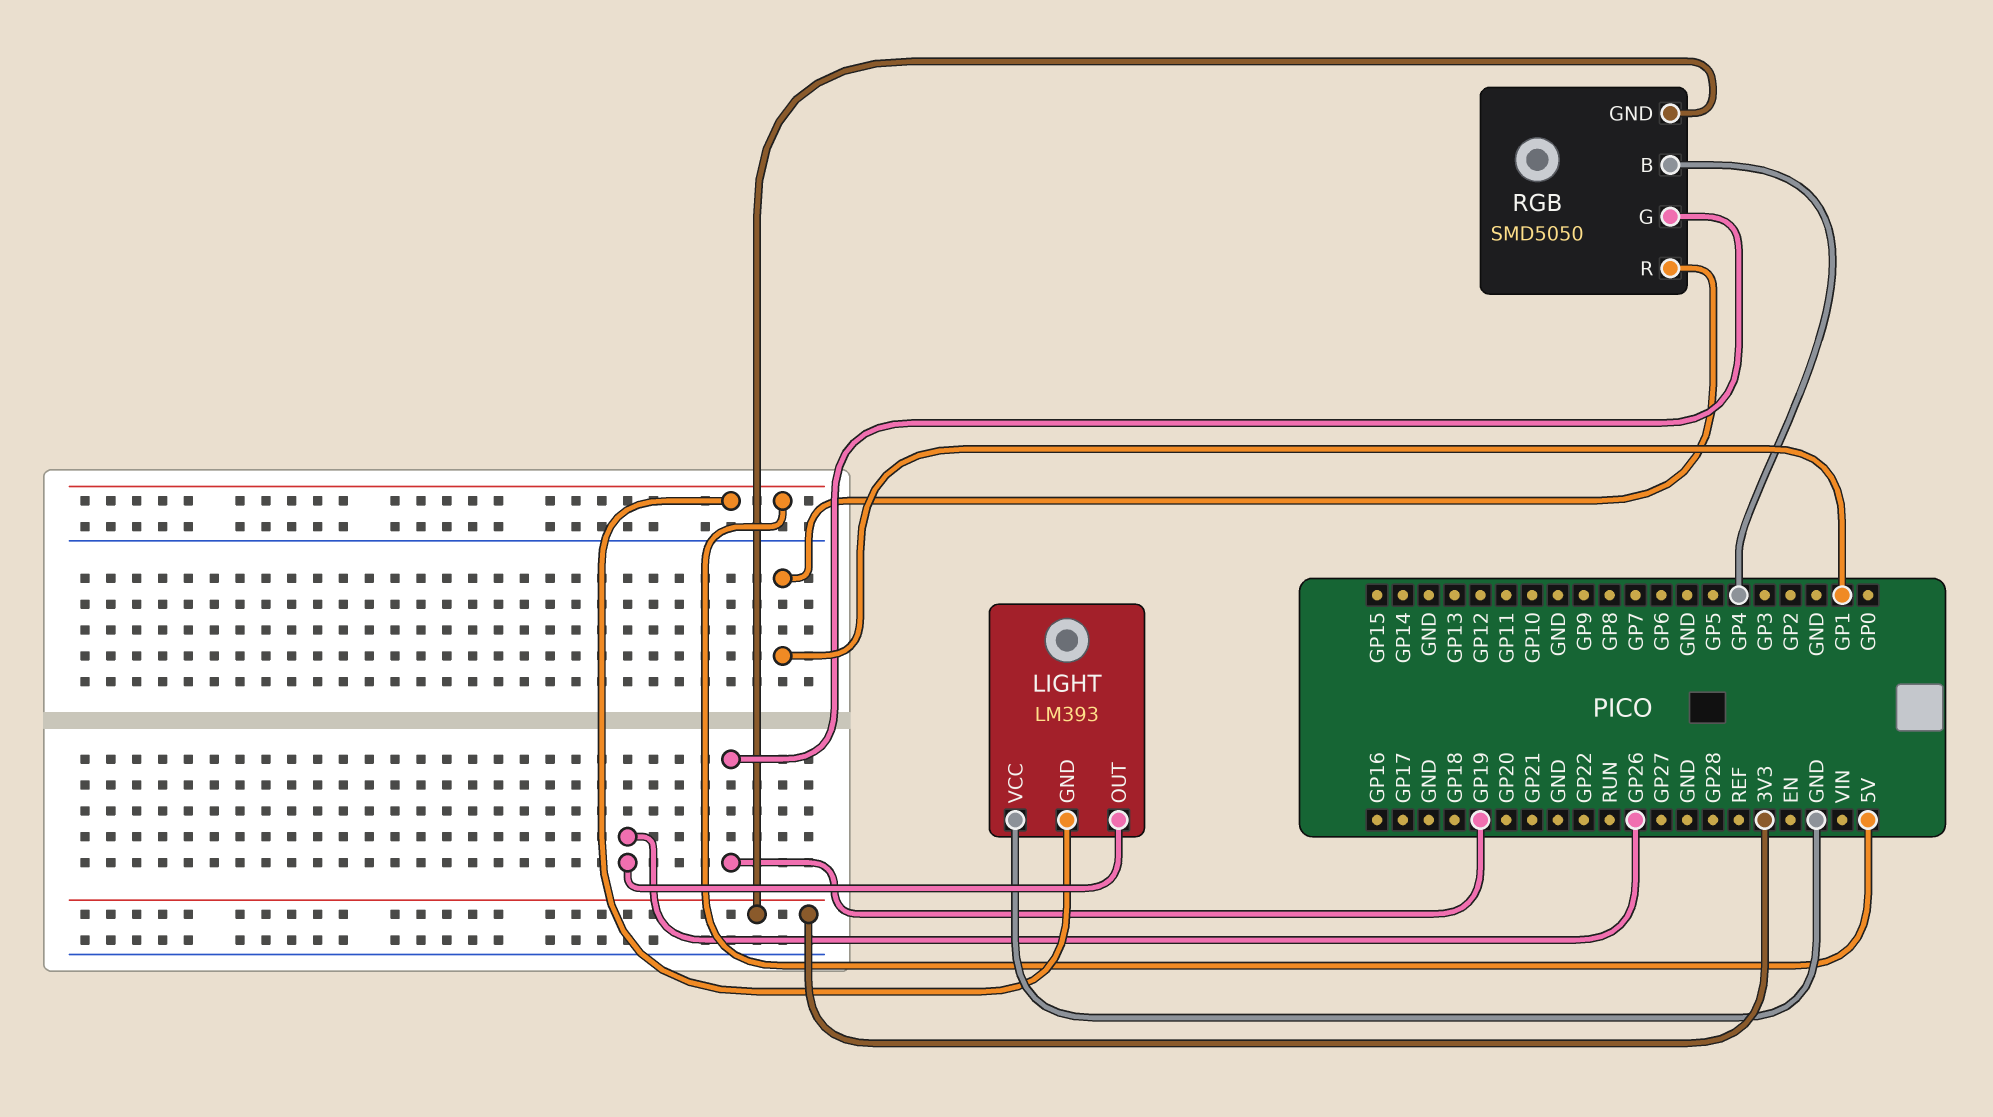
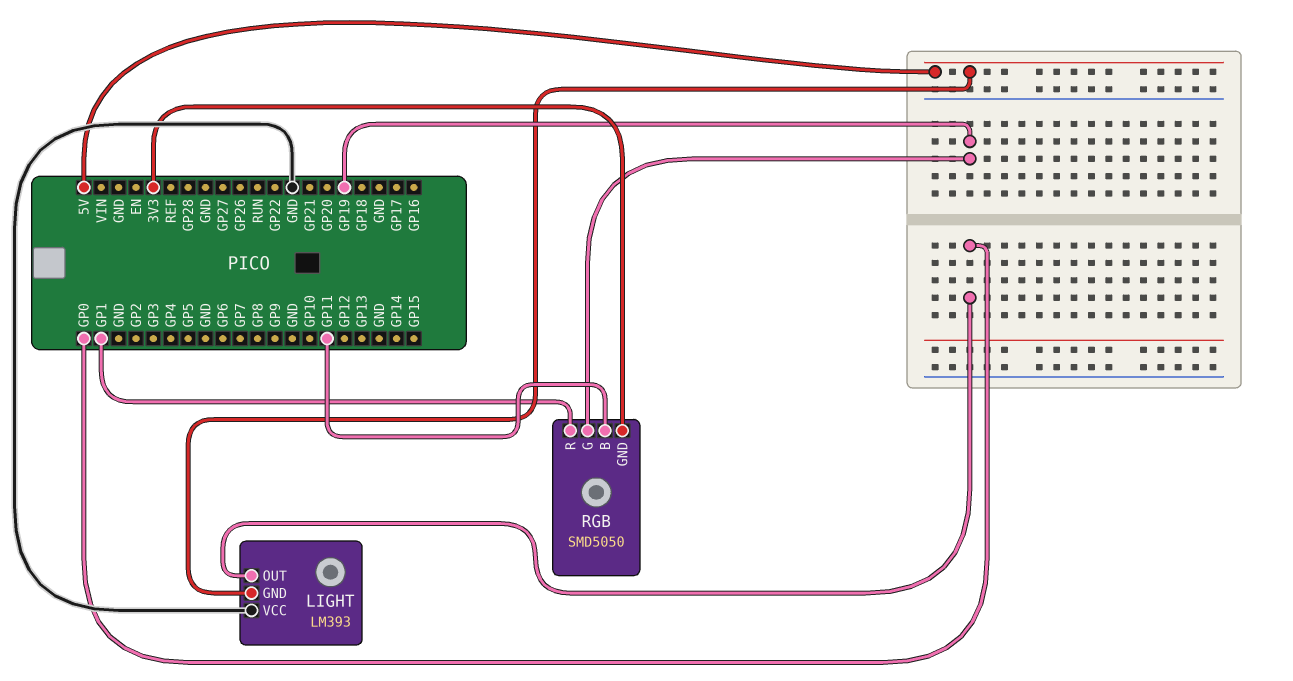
LIGHT pin OUT: GP26 -> GP0
RGB pin B: GP4 -> GP11

